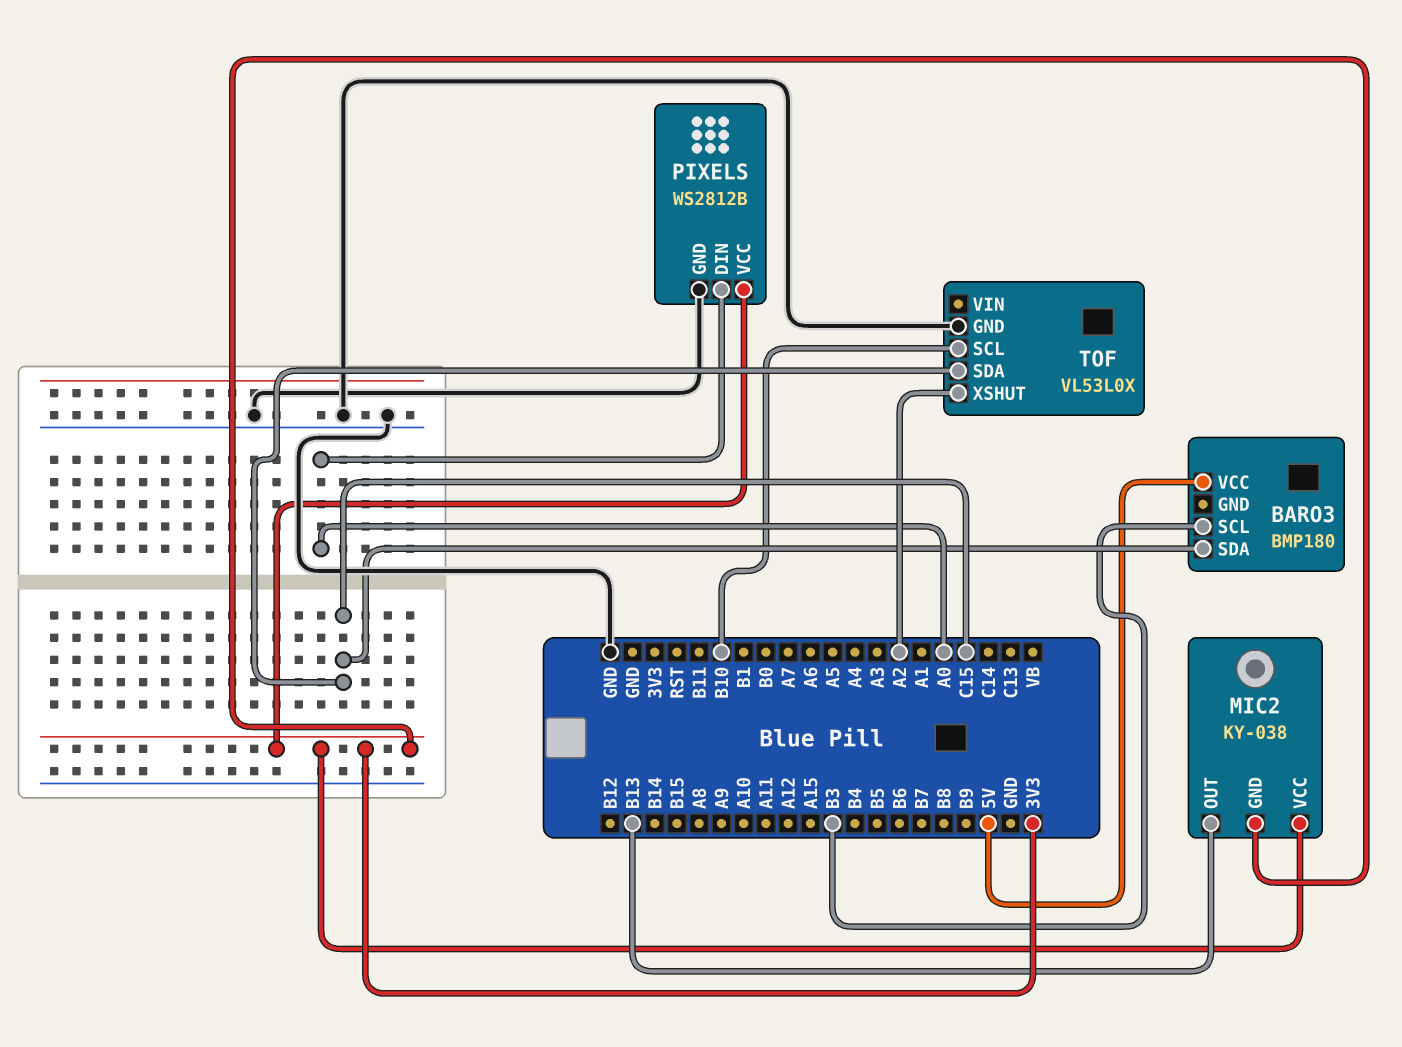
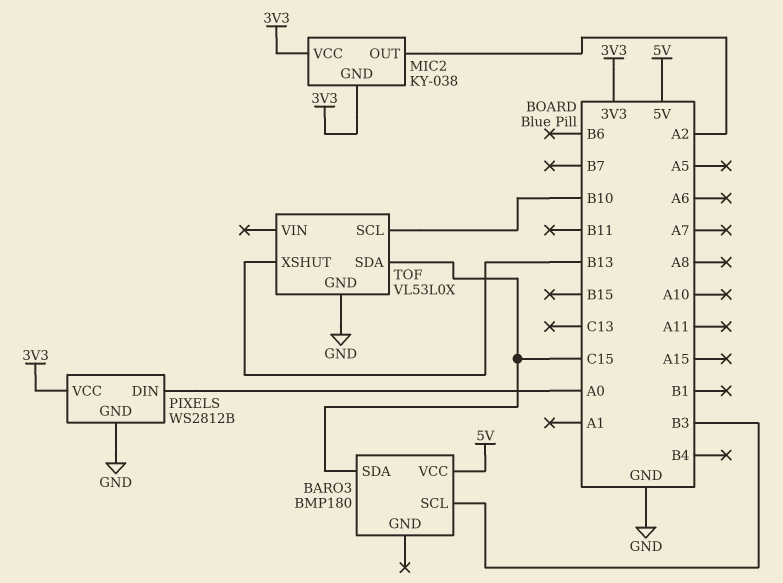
MIC2 pin OUT: B13 -> A2
TOF pin XSHUT: A2 -> B13

